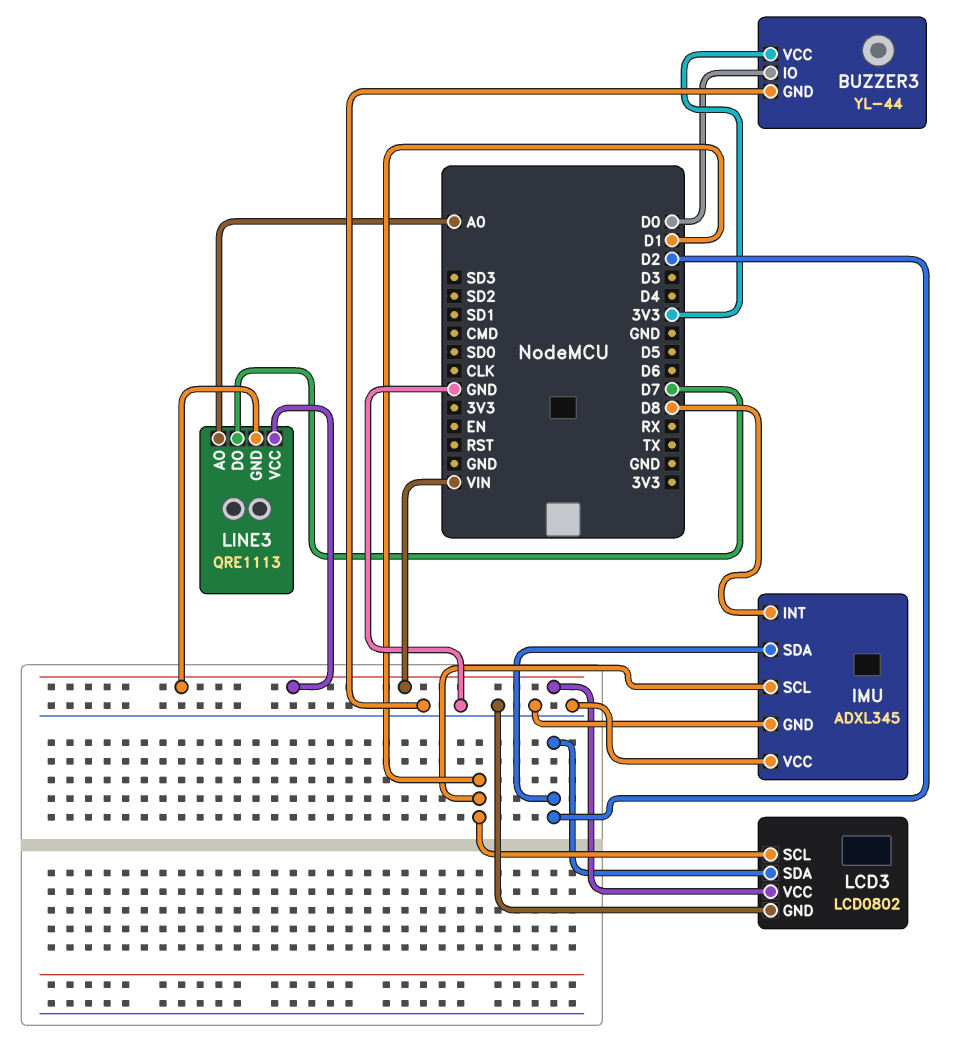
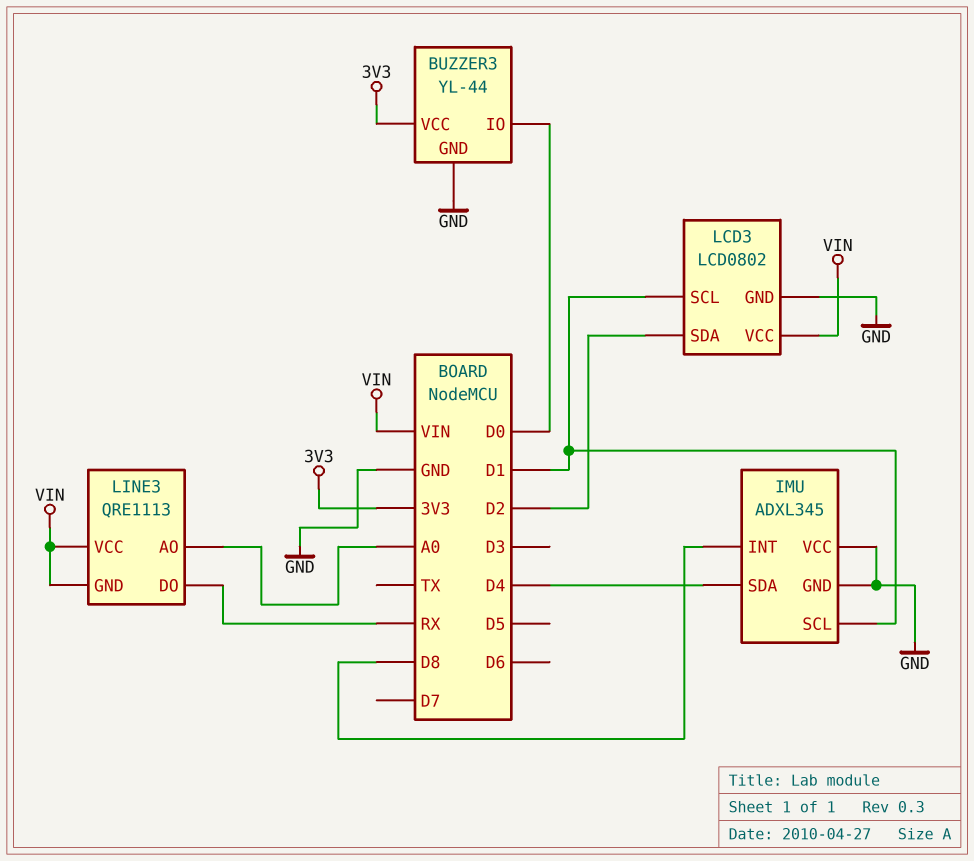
IMU pin SDA: D2 -> D4
LINE3 pin DO: D7 -> RX

